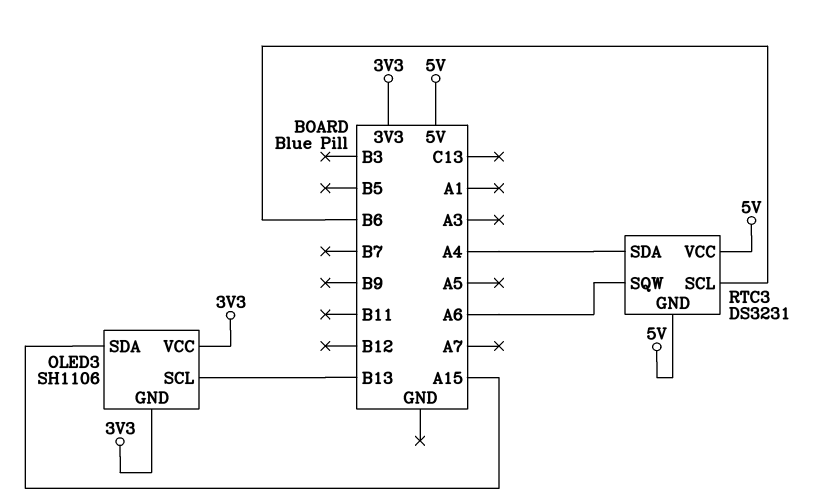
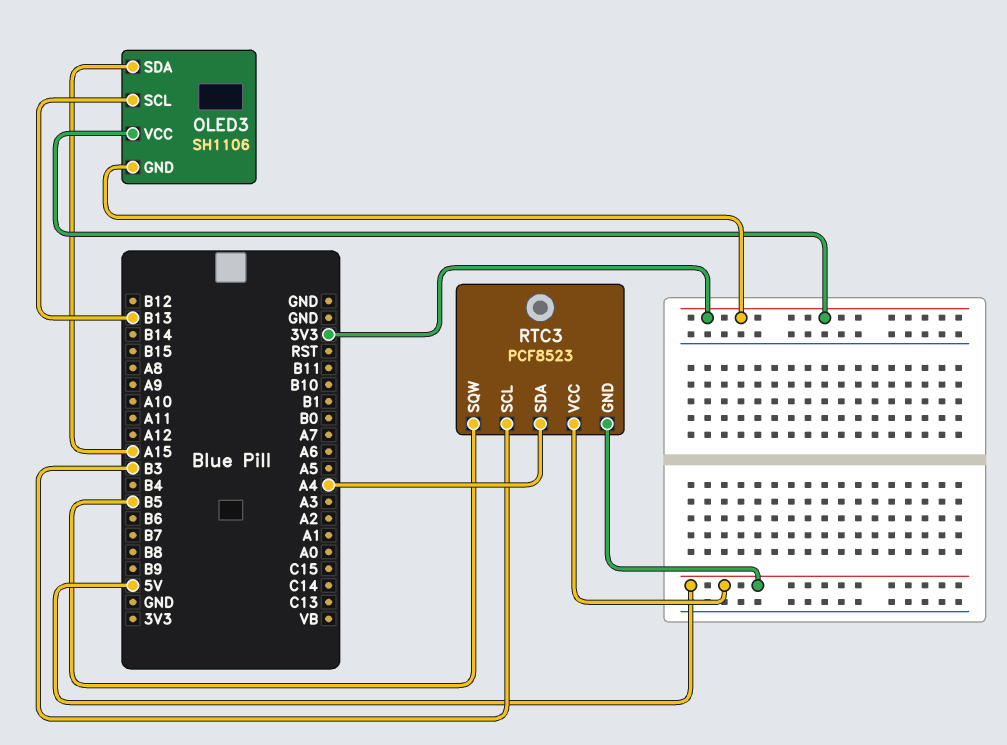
RTC3: DS3231 -> PCF8523
RTC3 pin SCL: B6 -> B3
RTC3 pin SQW: A6 -> B5

